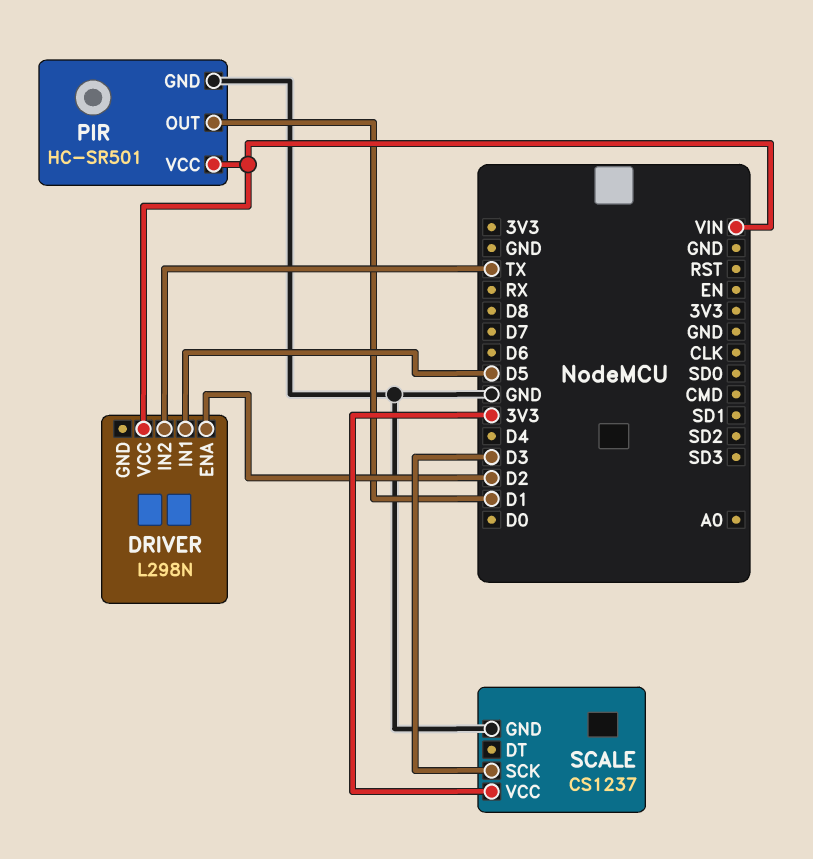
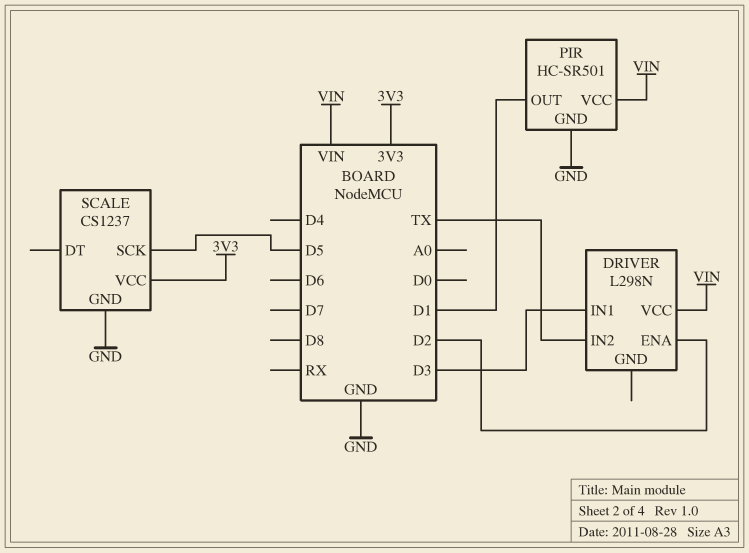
DRIVER pin IN1: D5 -> D3
SCALE pin SCK: D3 -> D5

